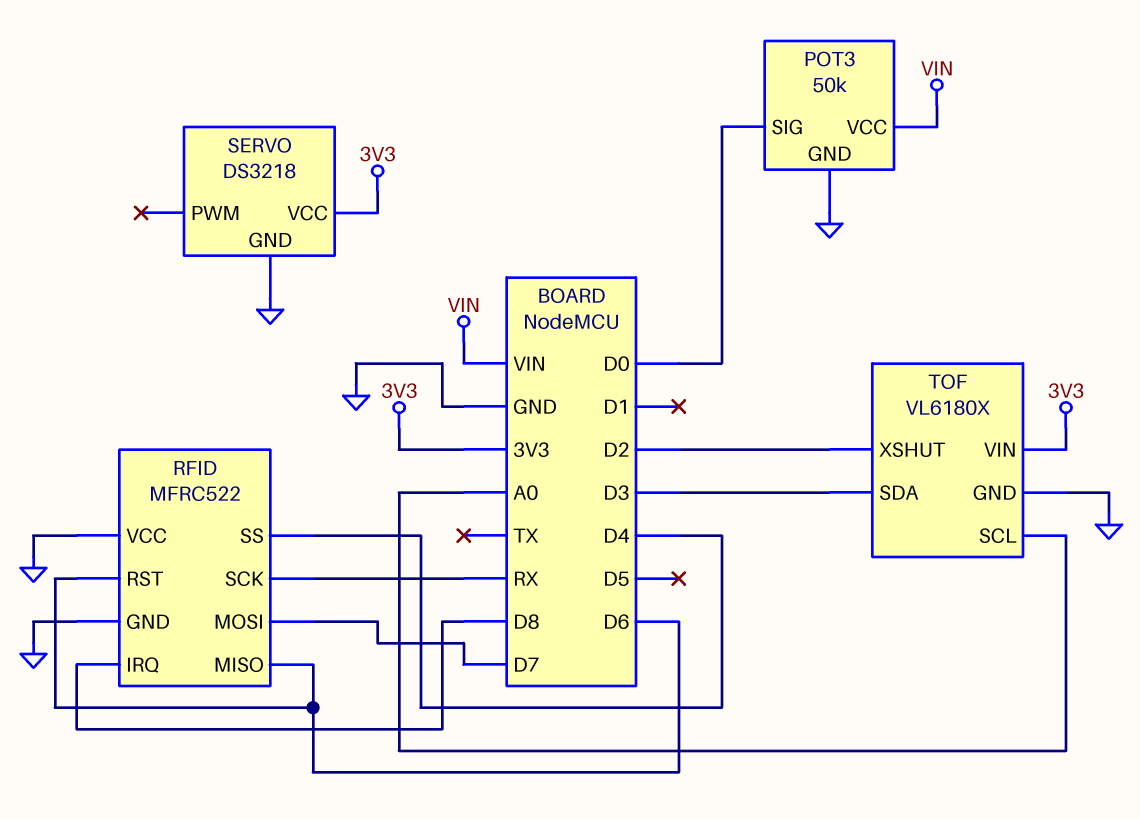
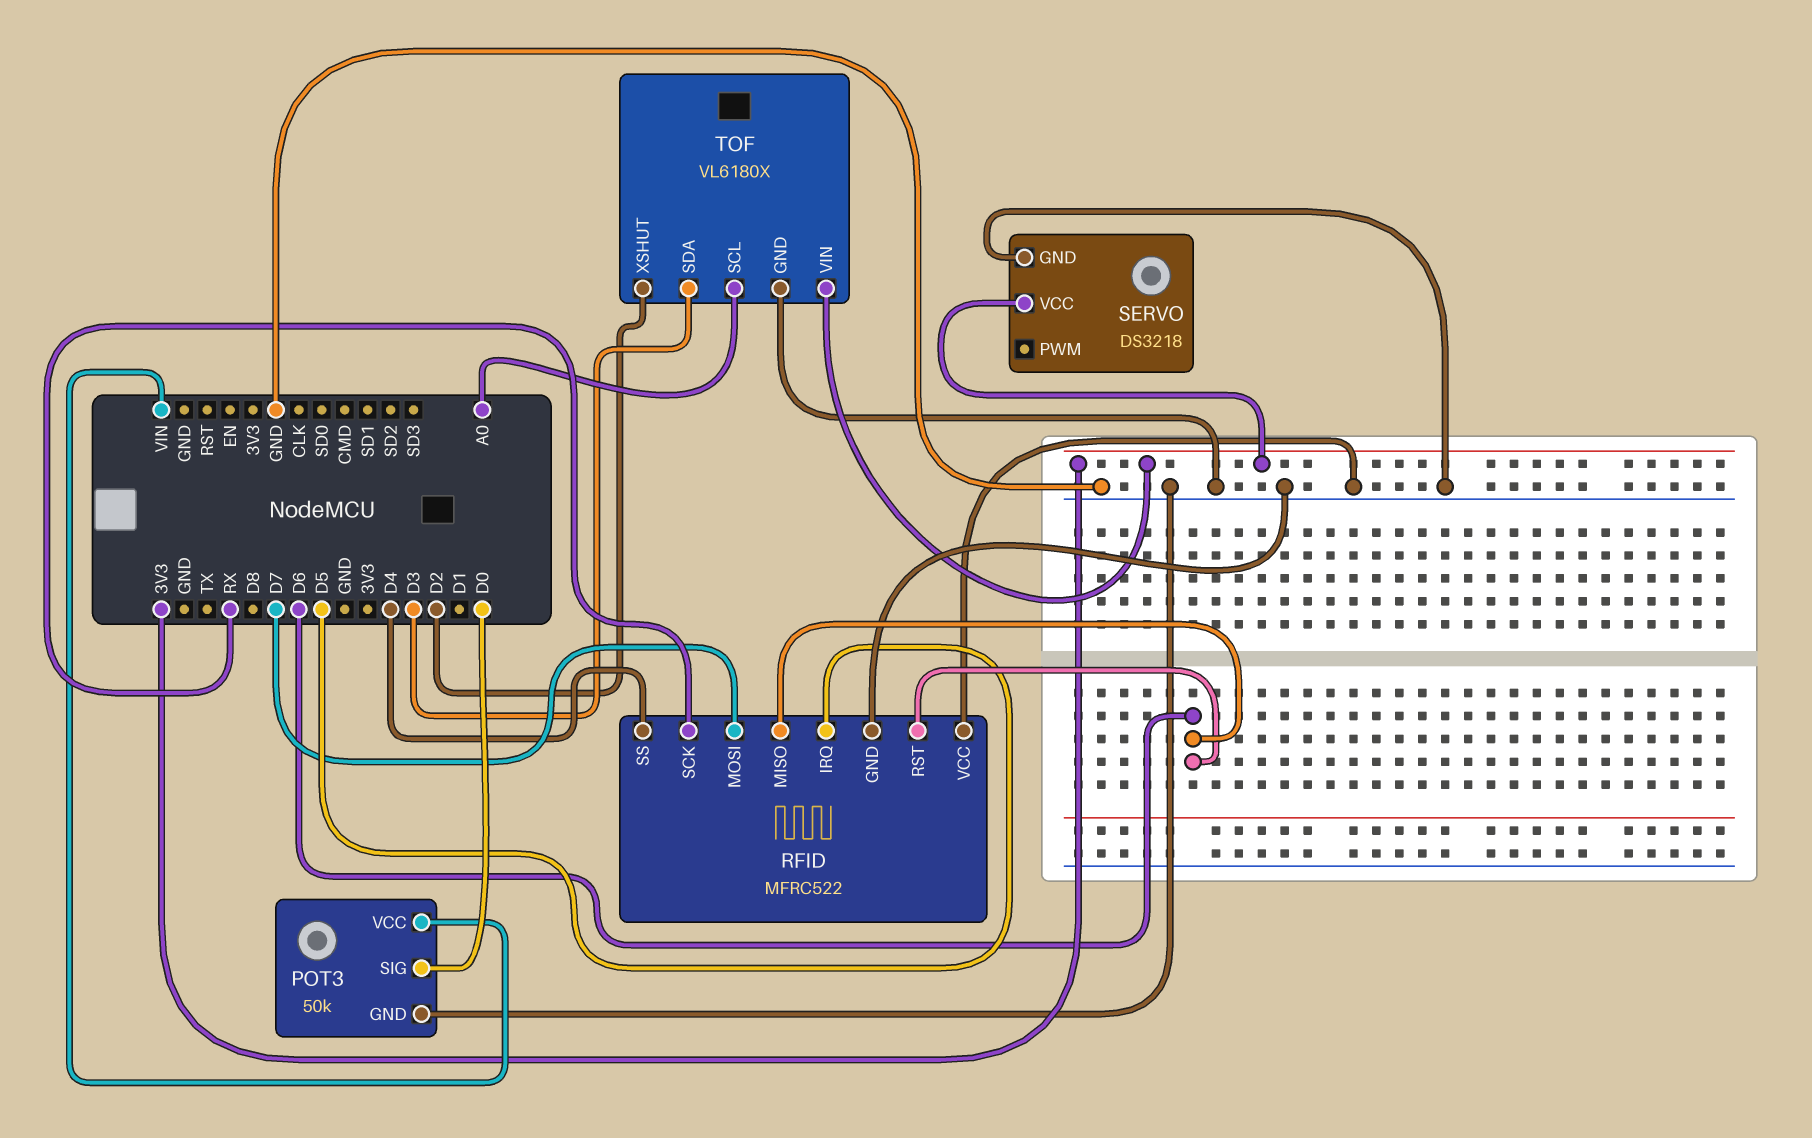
RFID pin IRQ: D8 -> D5

